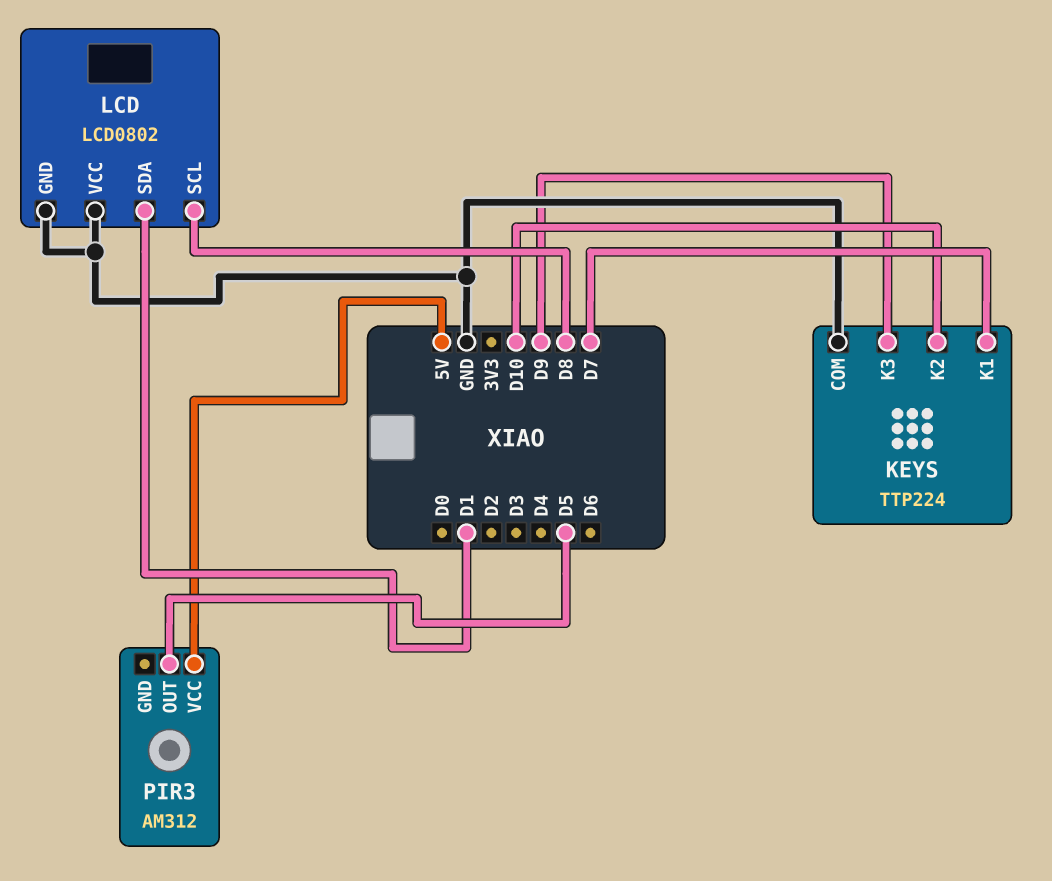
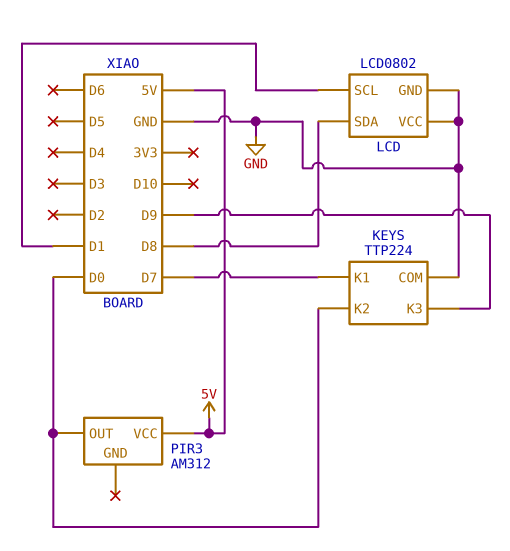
KEYS pin K2: D10 -> D0
LCD pin SCL: D8 -> D1
LCD pin SDA: D1 -> D8
PIR3 pin OUT: D5 -> D0

